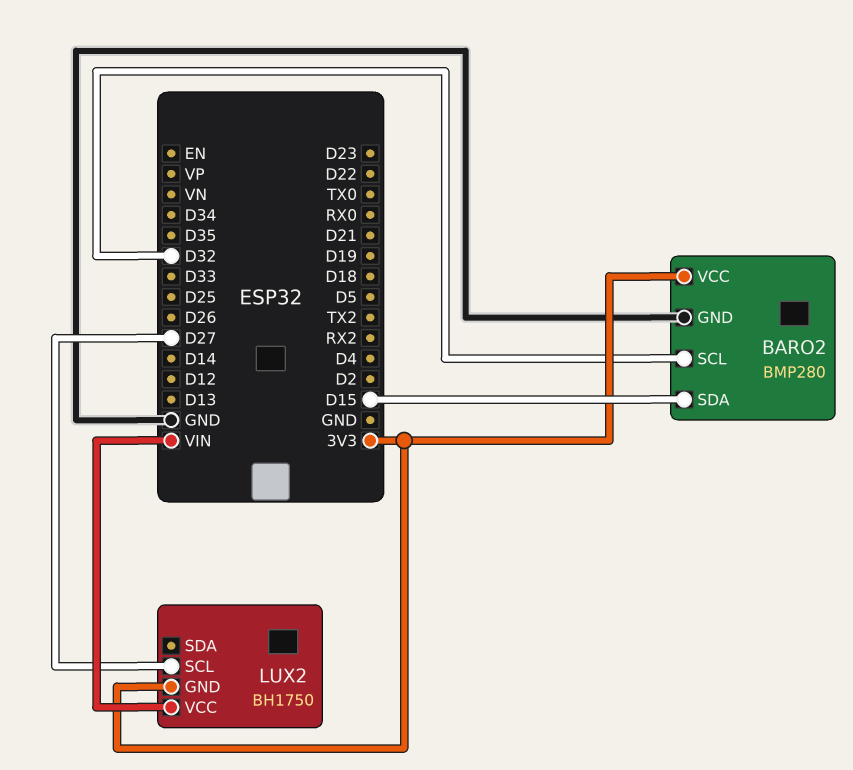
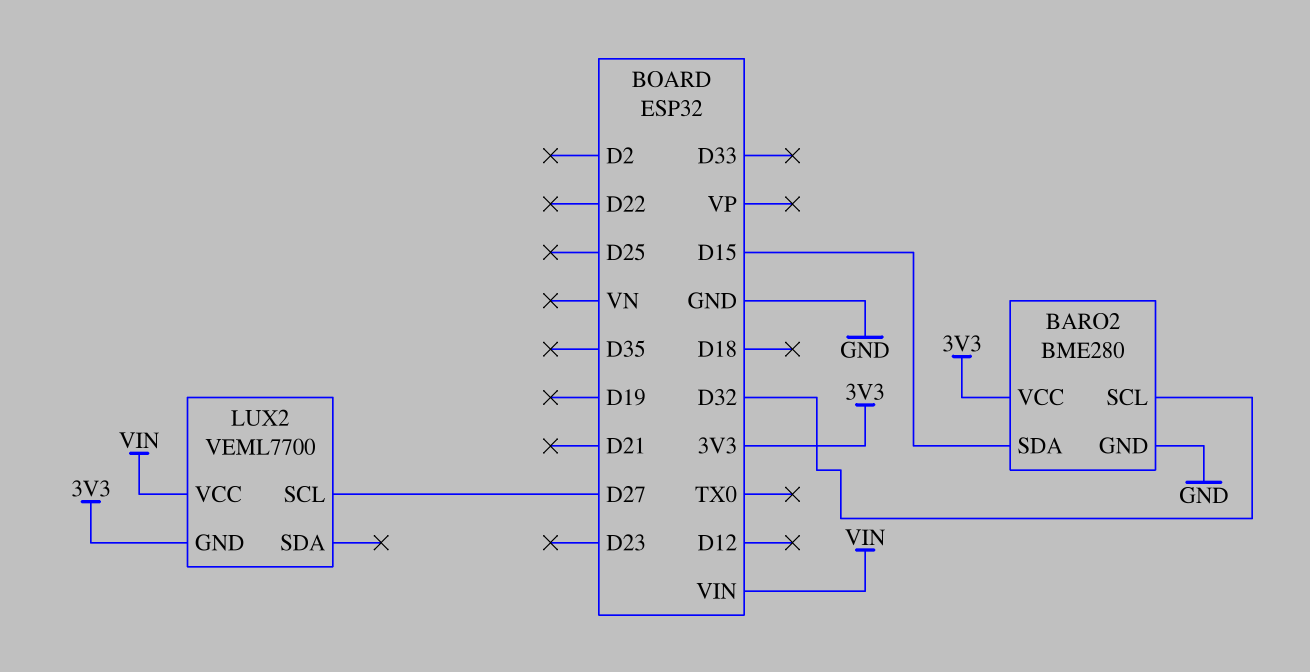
BARO2: BMP280 -> BME280
LUX2: BH1750 -> VEML7700

